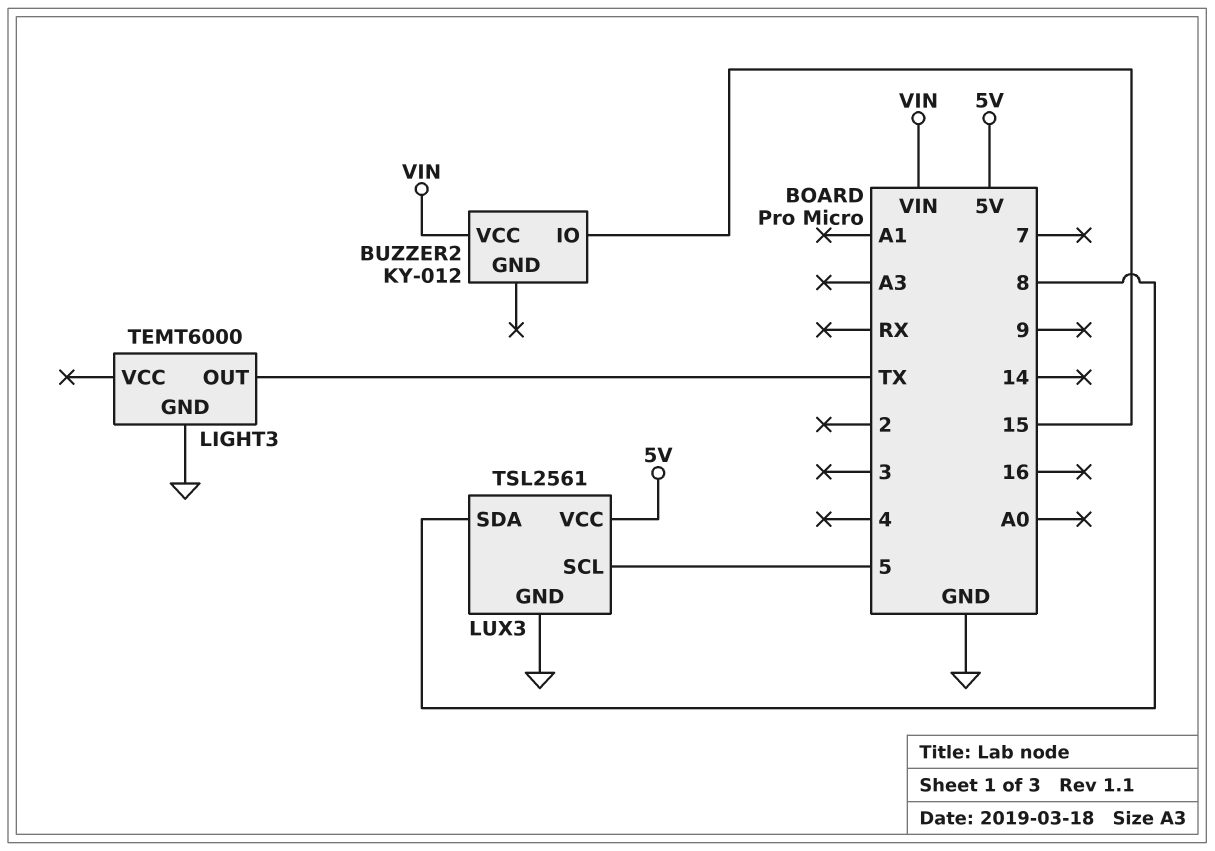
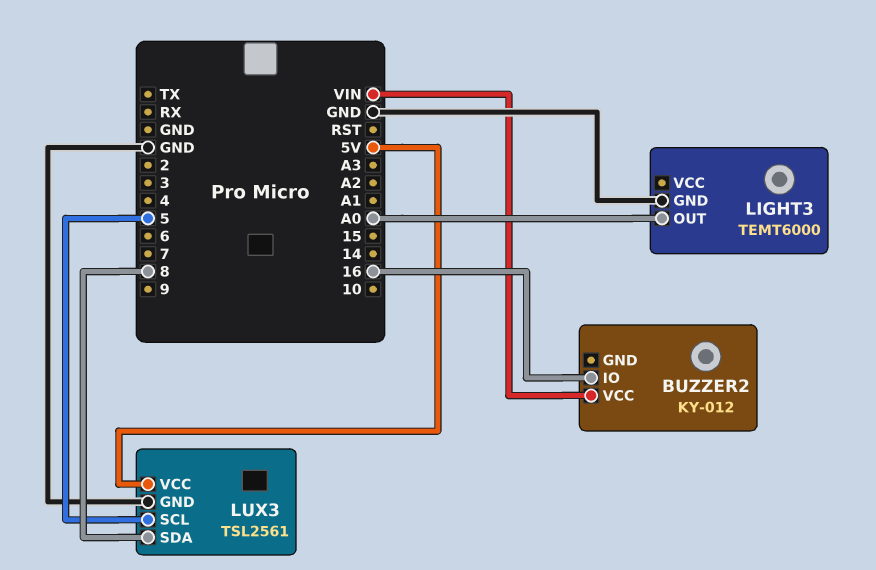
BUZZER2 pin IO: 15 -> 16
LIGHT3 pin OUT: TX -> A0

